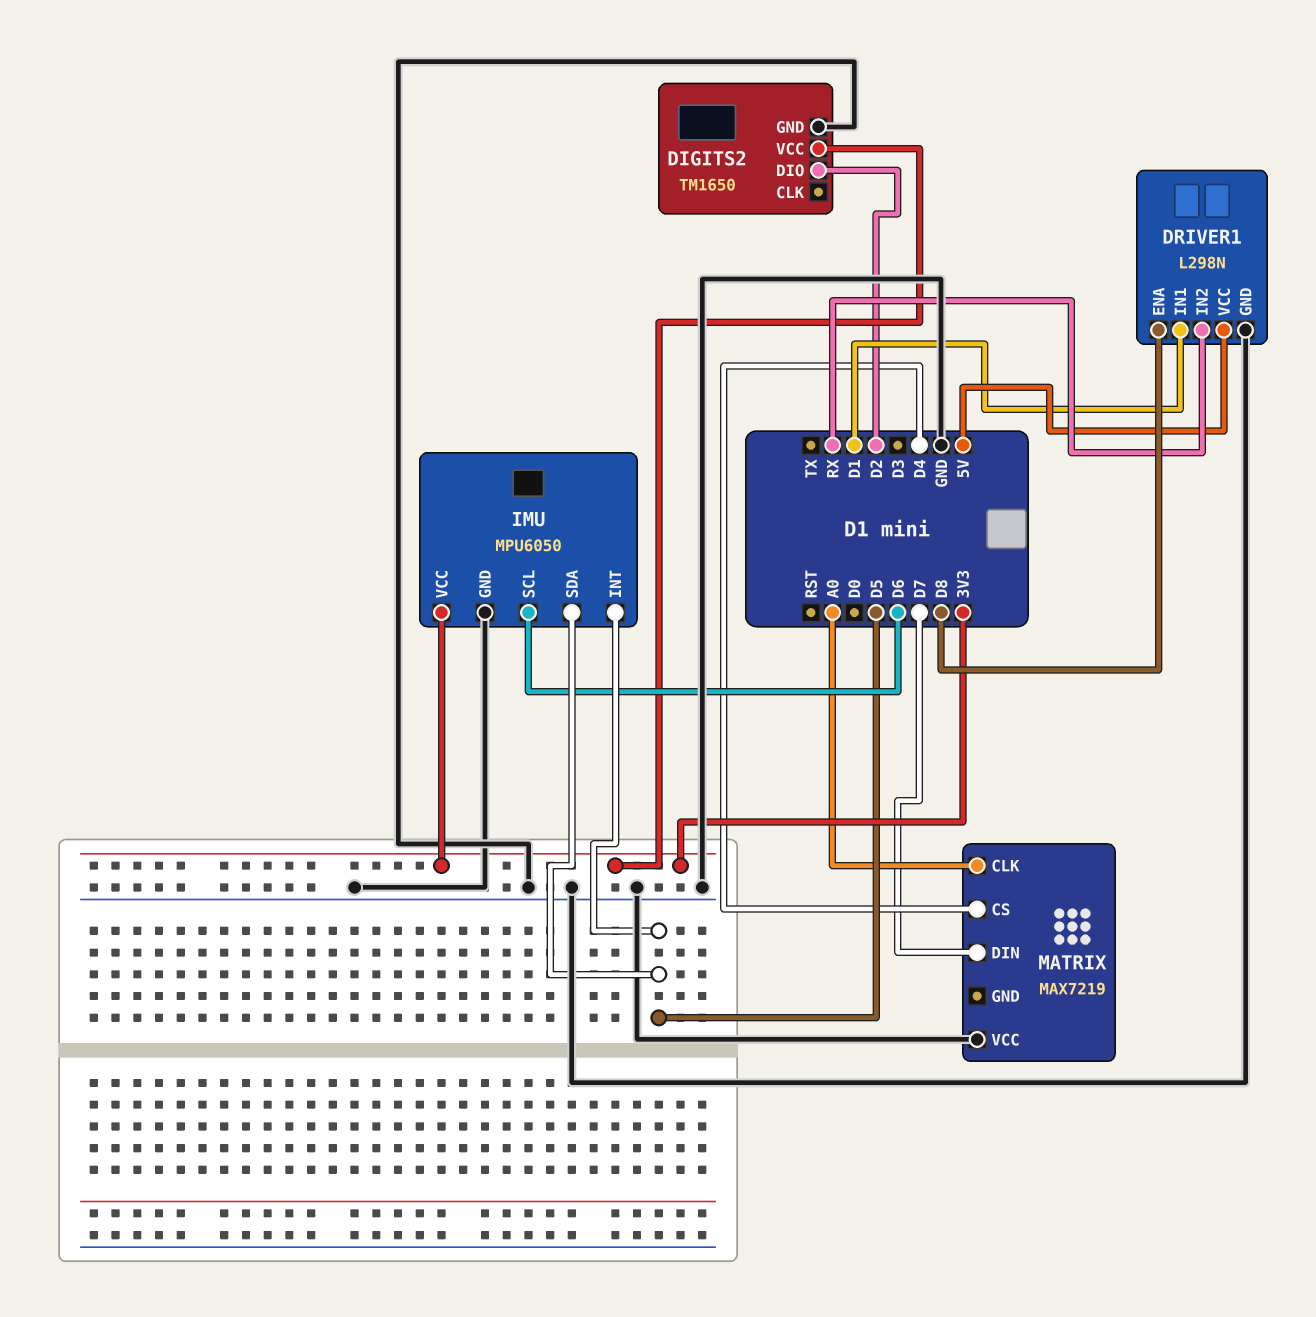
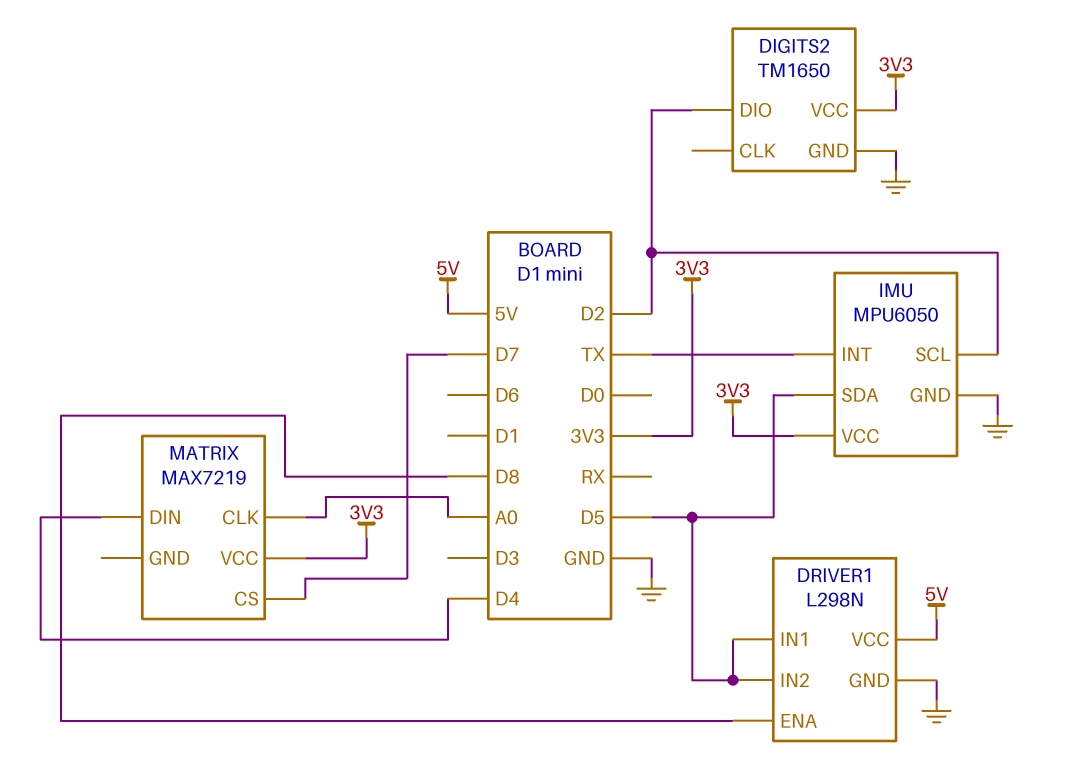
DRIVER1 pin IN1: D1 -> D5
DRIVER1 pin IN2: RX -> D5
IMU pin INT: D5 -> TX
IMU pin SCL: D6 -> D2
MATRIX pin CS: D4 -> D7
MATRIX pin DIN: D7 -> D4
MATRIX pin VCC: GND -> 3V3

